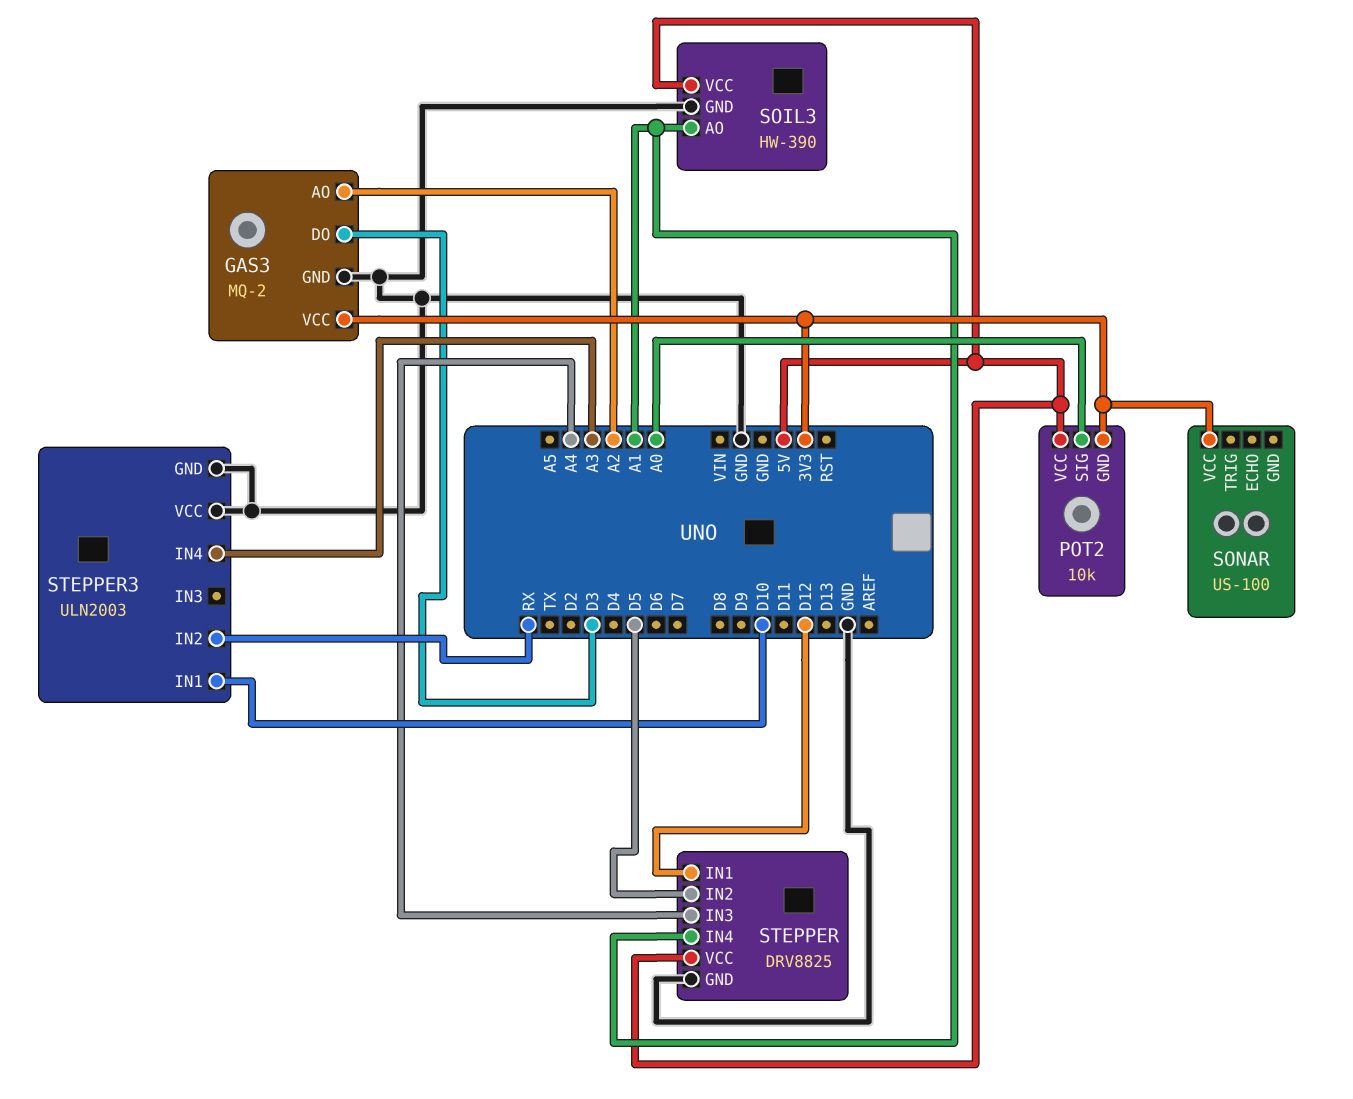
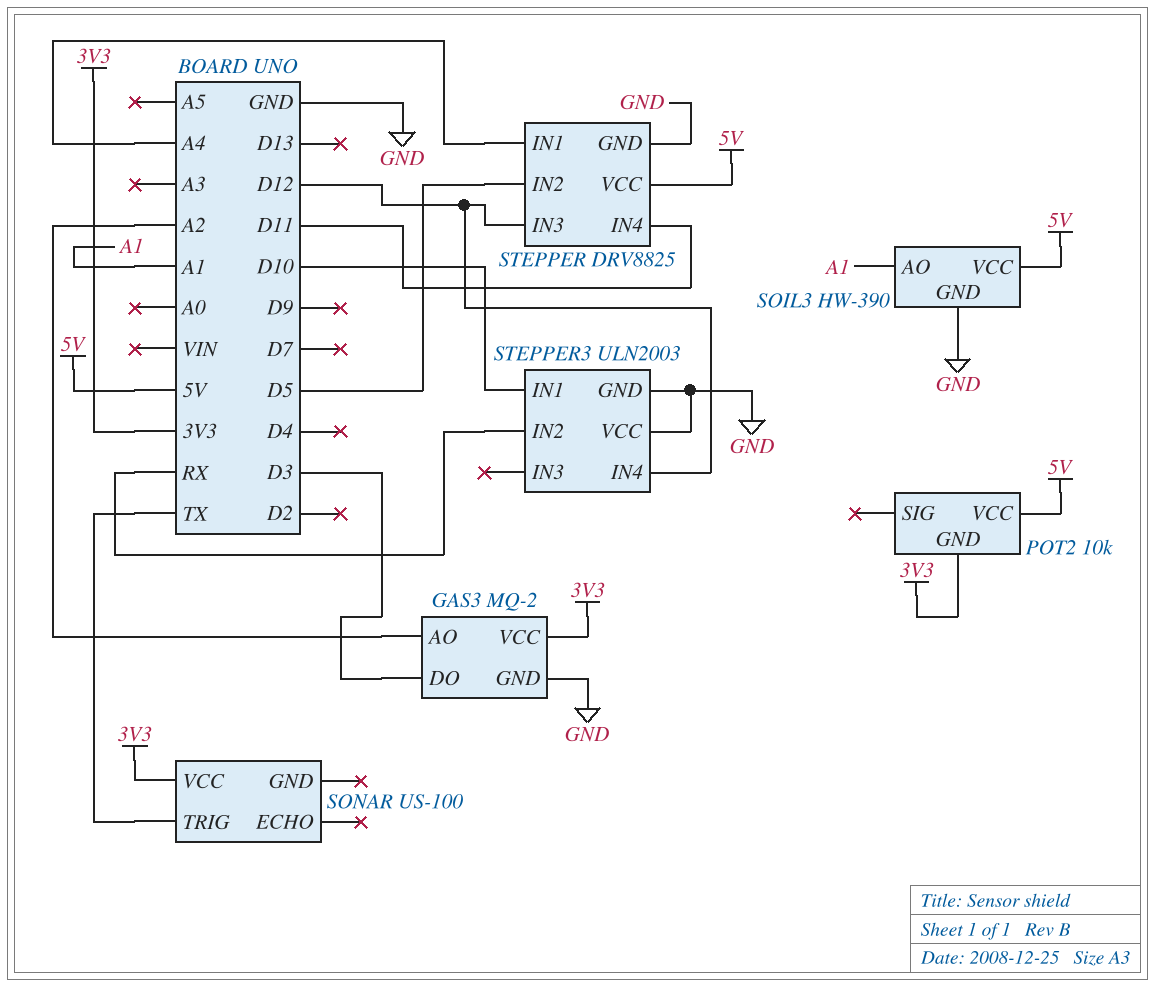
POT2 pin SIG: A0 -> none
SONAR pin TRIG: none -> TX
STEPPER pin IN1: D12 -> A4
STEPPER pin IN3: A4 -> D12
STEPPER pin IN4: A1 -> D11
STEPPER3 pin IN4: A3 -> D12

